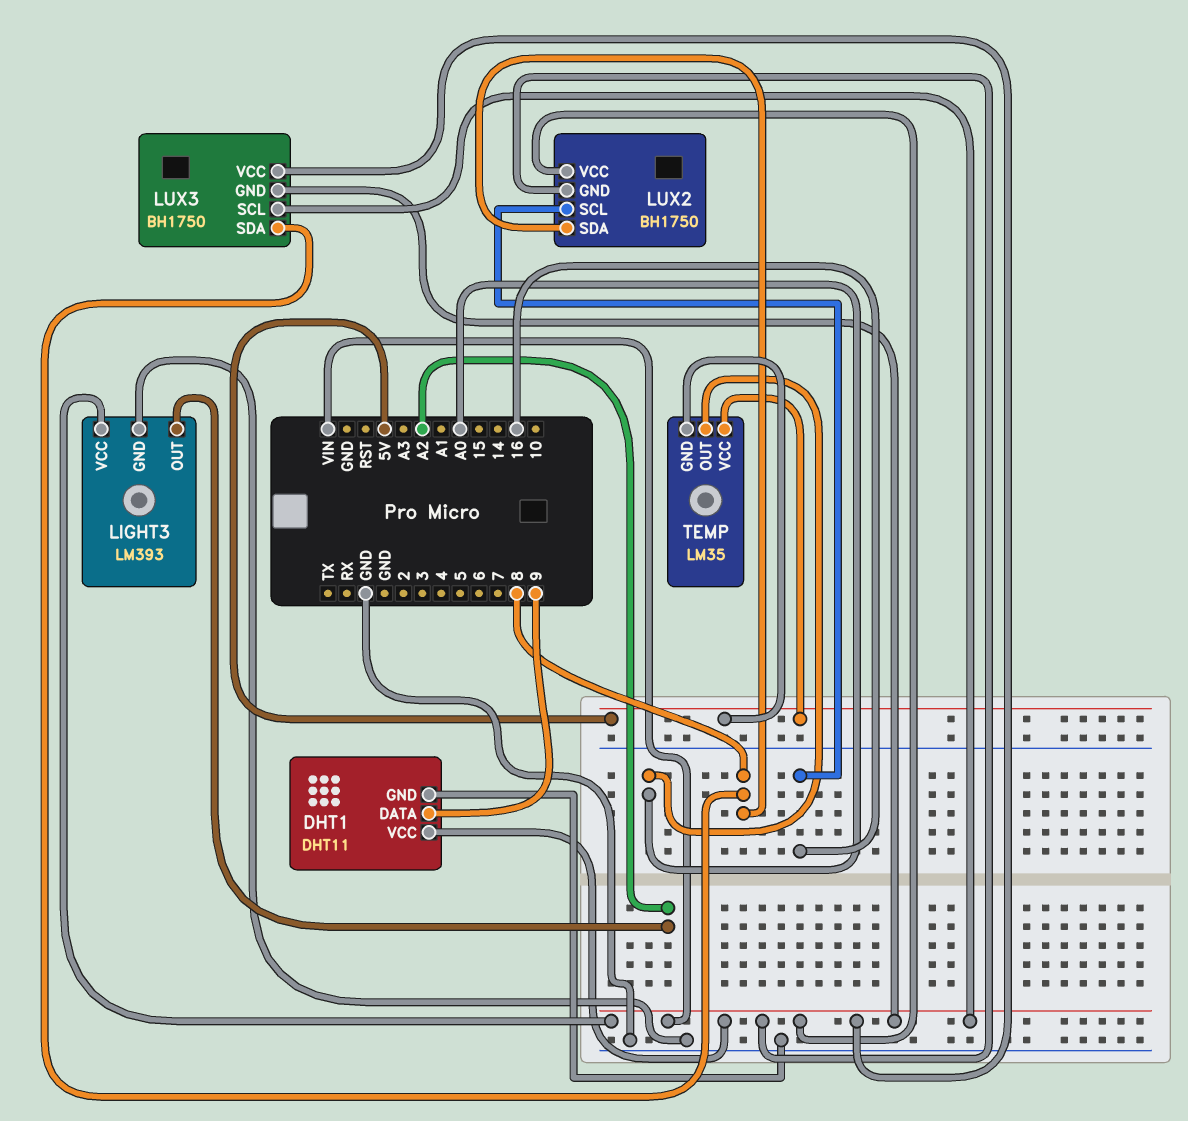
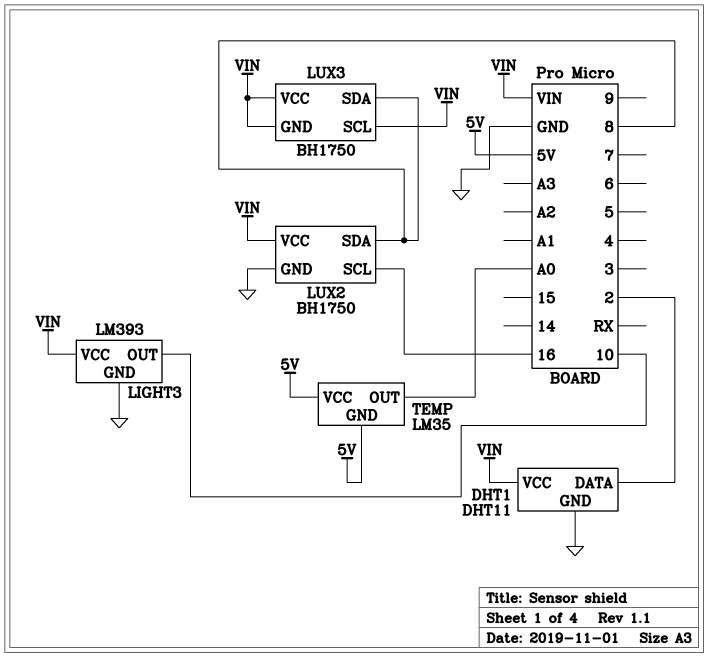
DHT1 pin DATA: 9 -> 2
LIGHT3 pin OUT: A2 -> 10
LUX2 pin GND: VIN -> GND

